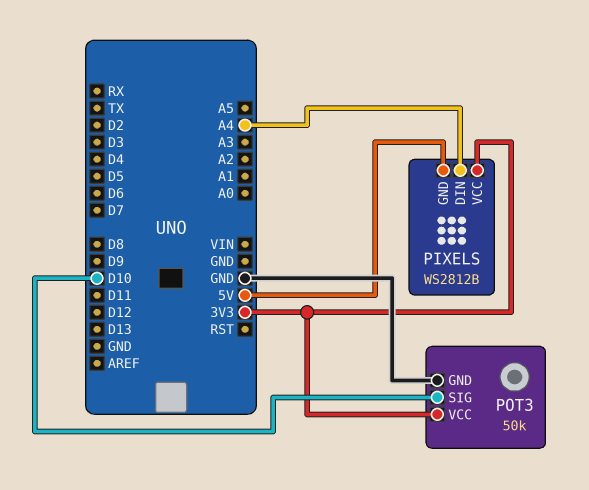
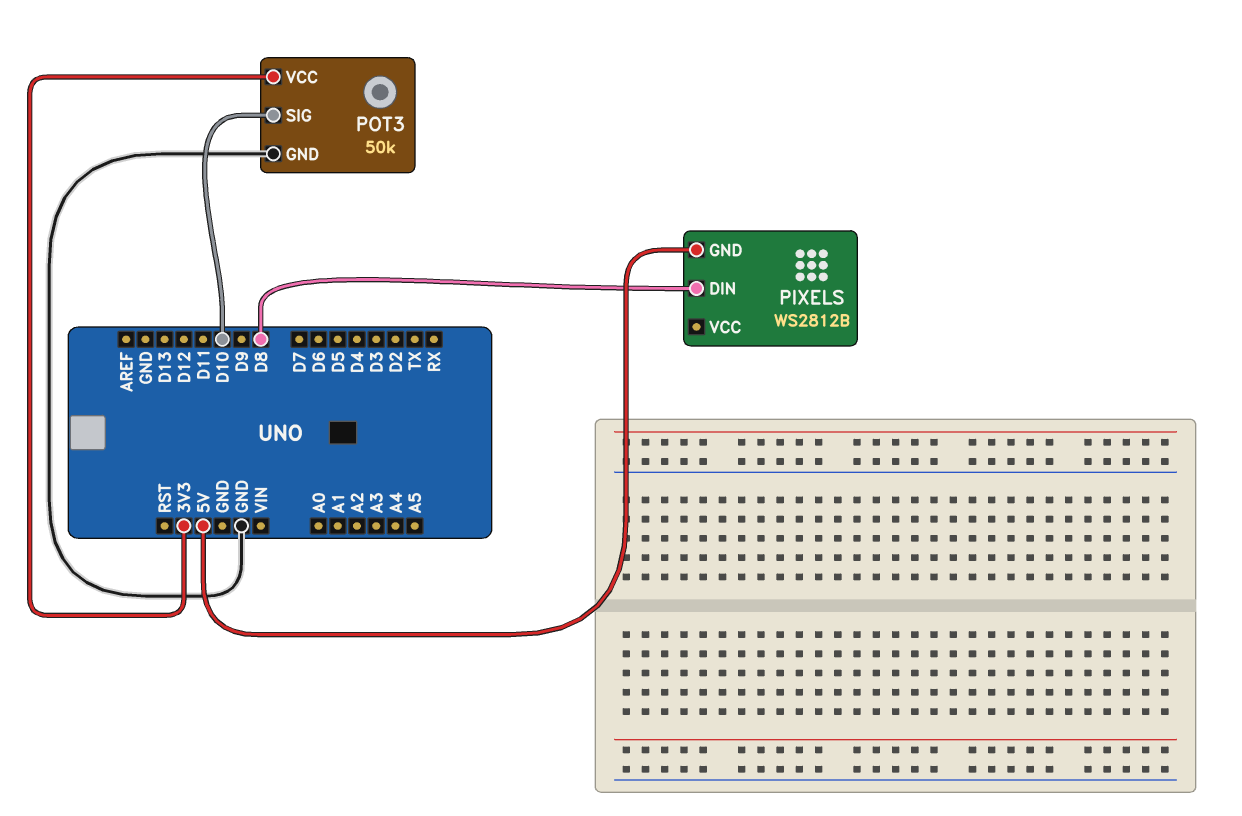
PIXELS pin DIN: A4 -> D8
PIXELS pin VCC: 3V3 -> none

